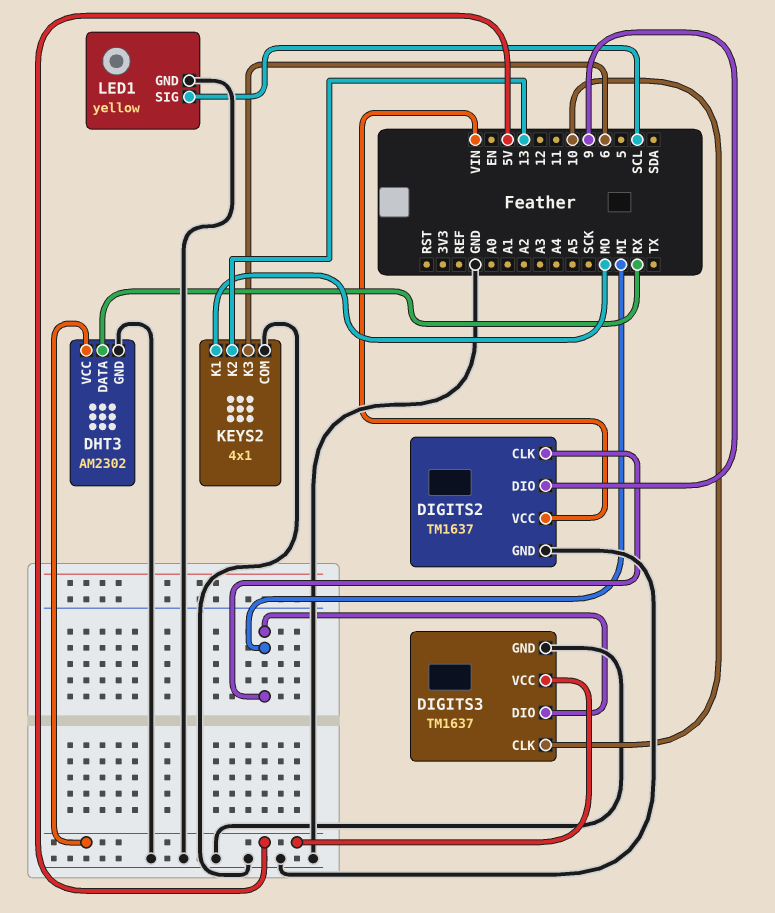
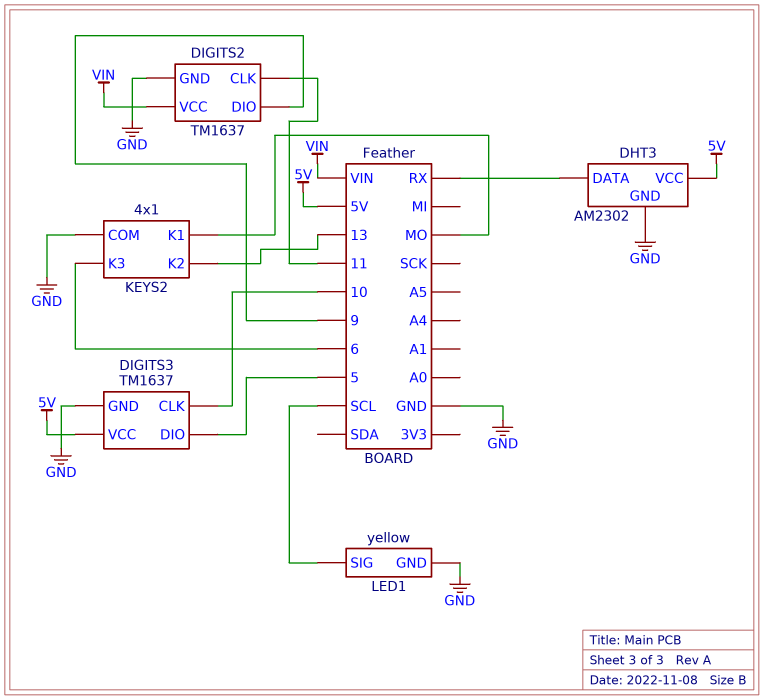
DIGITS2 pin CLK: MI -> 11
DIGITS3 pin DIO: MI -> 5

